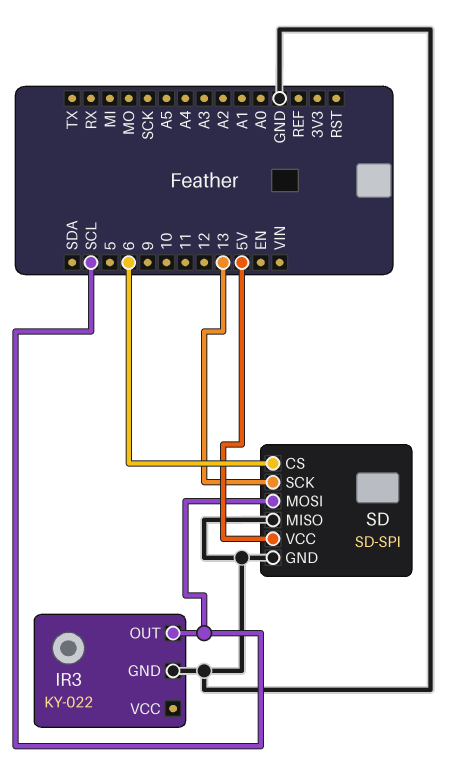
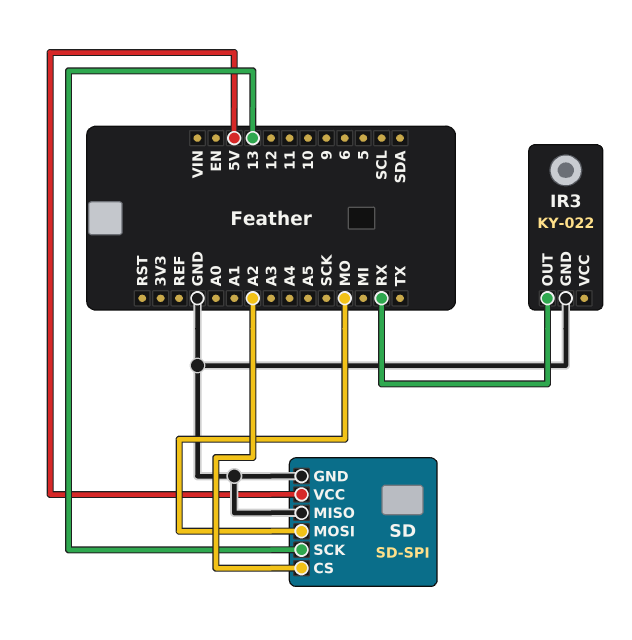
IR3 pin OUT: SCL -> RX
SD pin CS: 6 -> A2
SD pin MOSI: SCL -> MO

